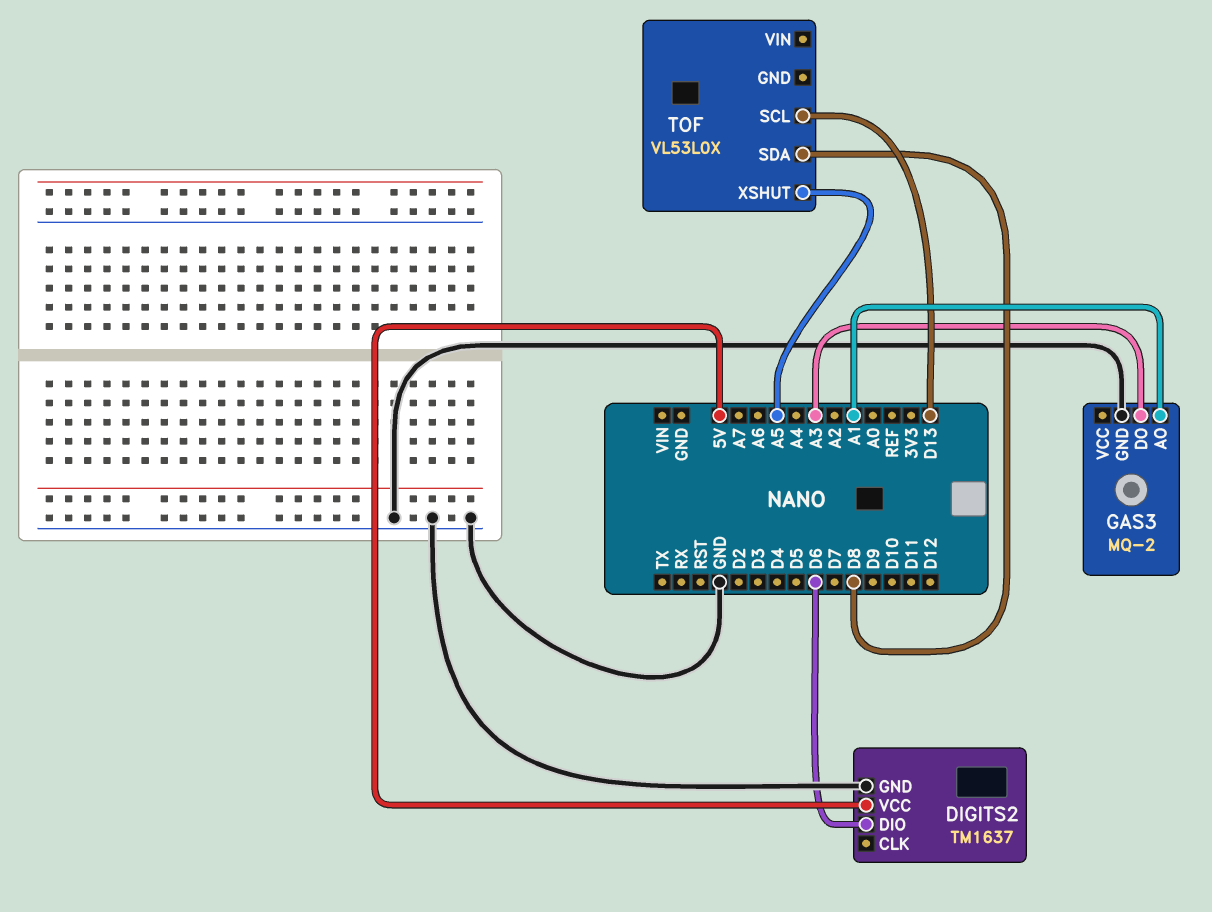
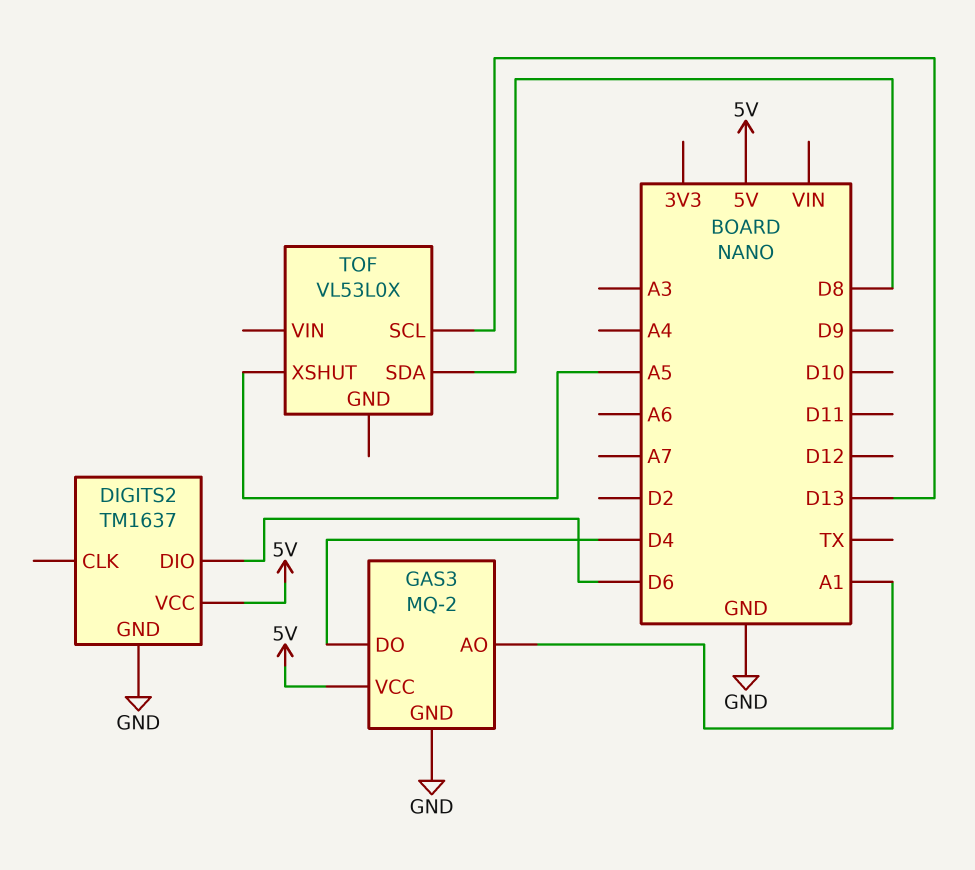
GAS3 pin DO: A3 -> D4
GAS3 pin VCC: none -> 5V

